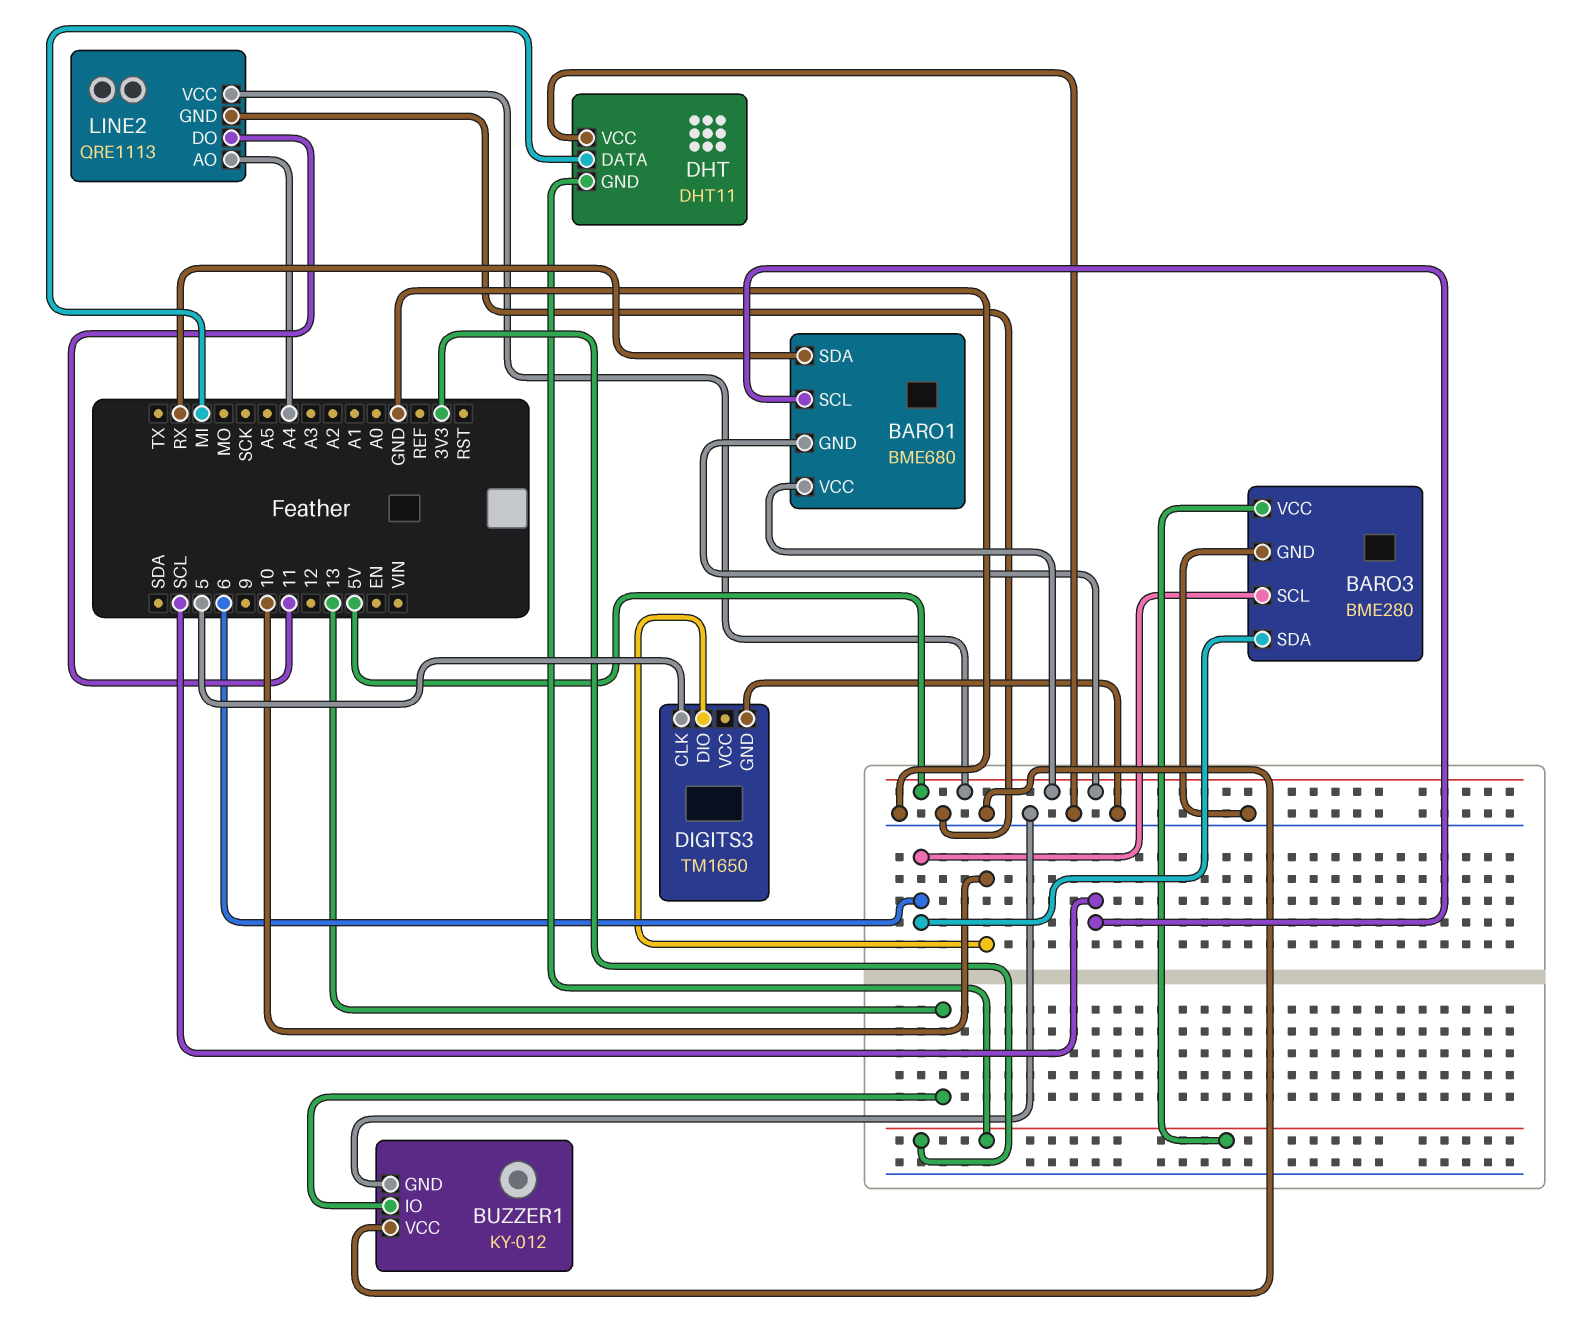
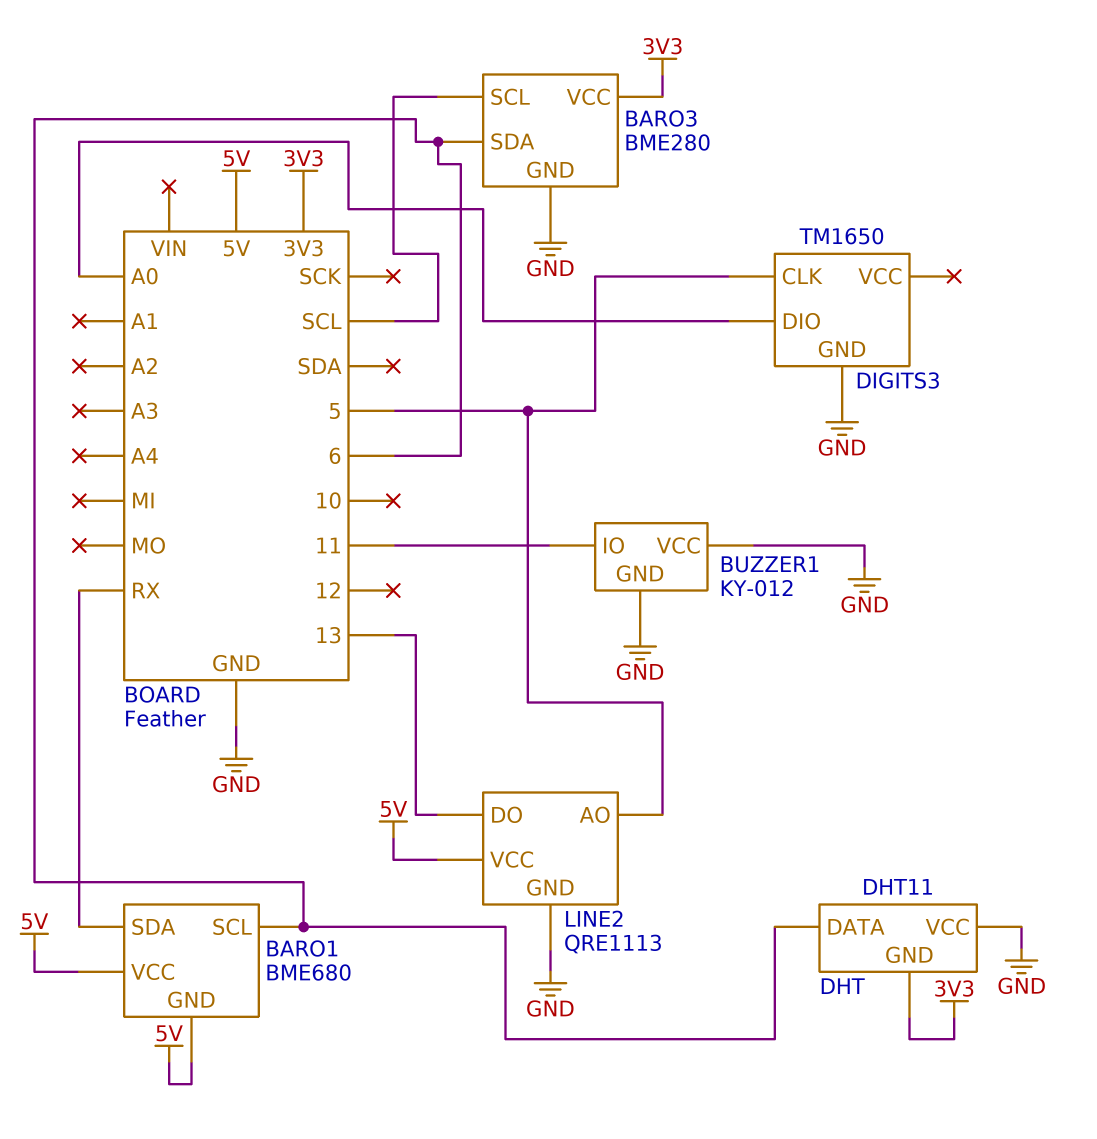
BARO1 pin SCL: SCL -> 6
BARO3 pin SCL: 6 -> SCL
BUZZER1 pin IO: 13 -> 11
DHT pin DATA: MI -> 6
DIGITS3 pin DIO: 10 -> A0
LINE2 pin AO: A4 -> 5
LINE2 pin DO: 11 -> 13

